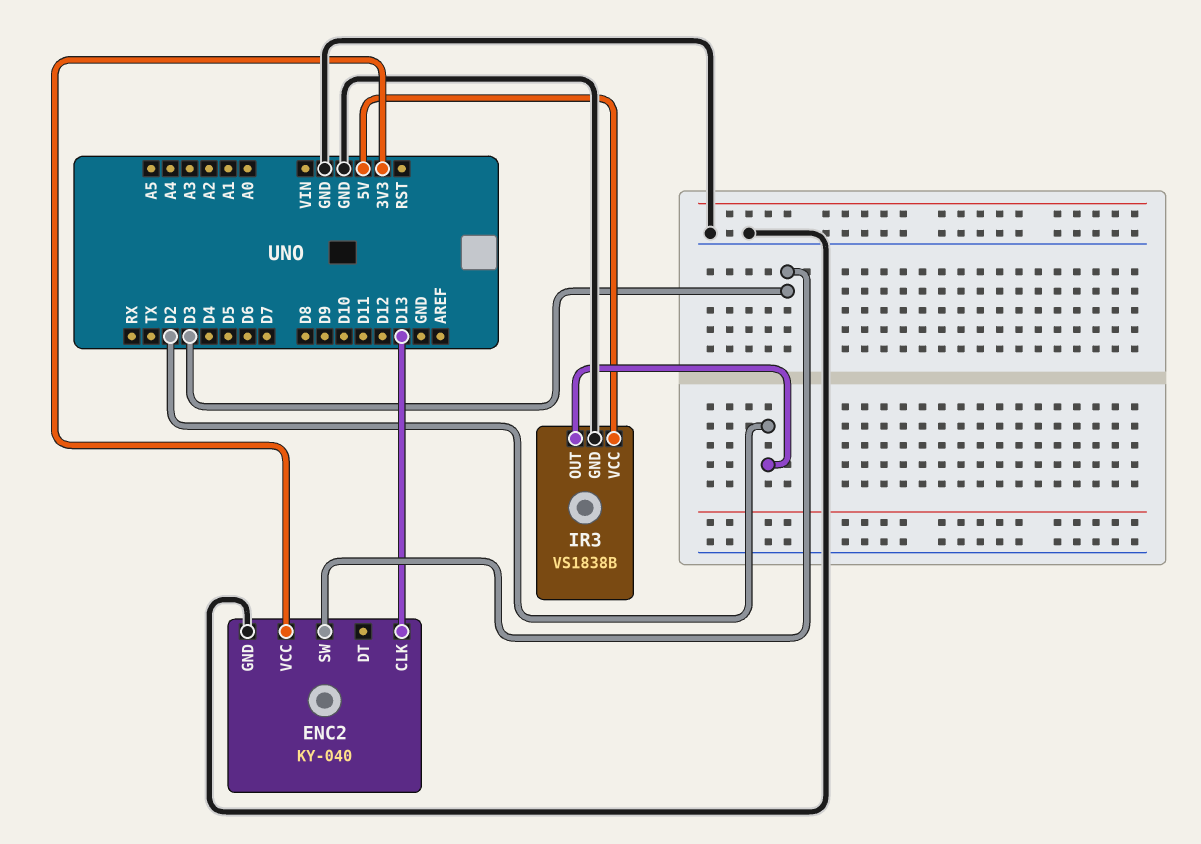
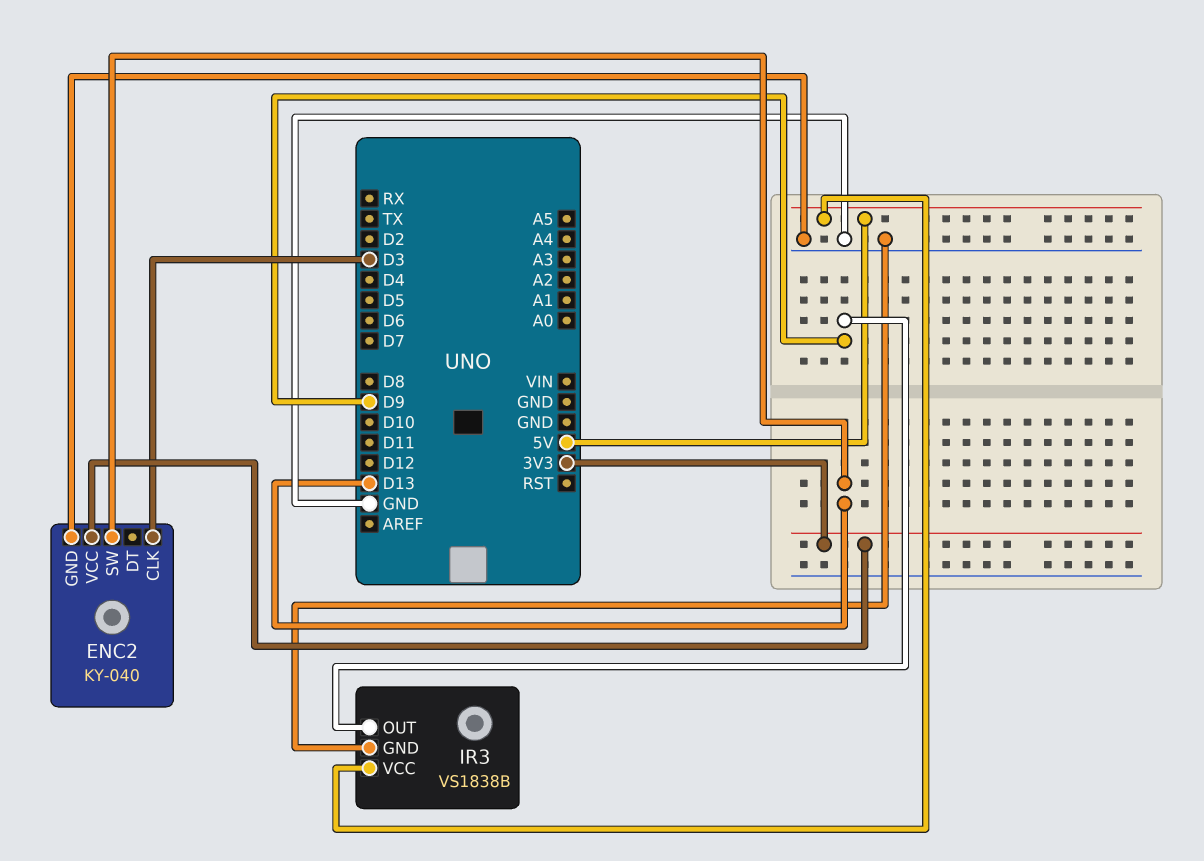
ENC2 pin CLK: D13 -> D3
ENC2 pin SW: D3 -> D13
IR3 pin OUT: D2 -> D9

